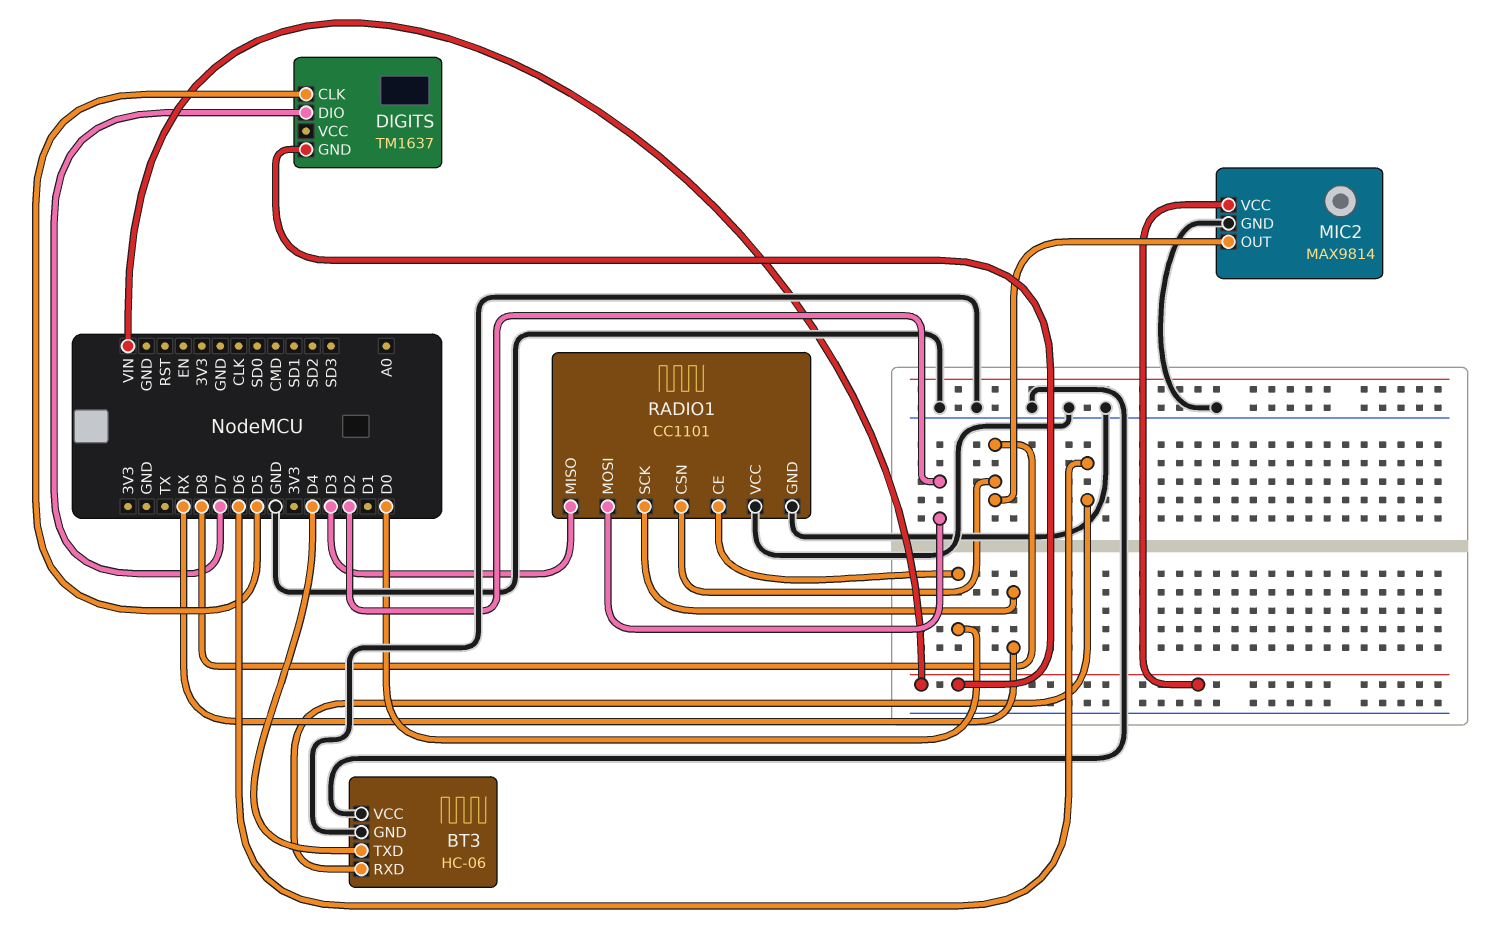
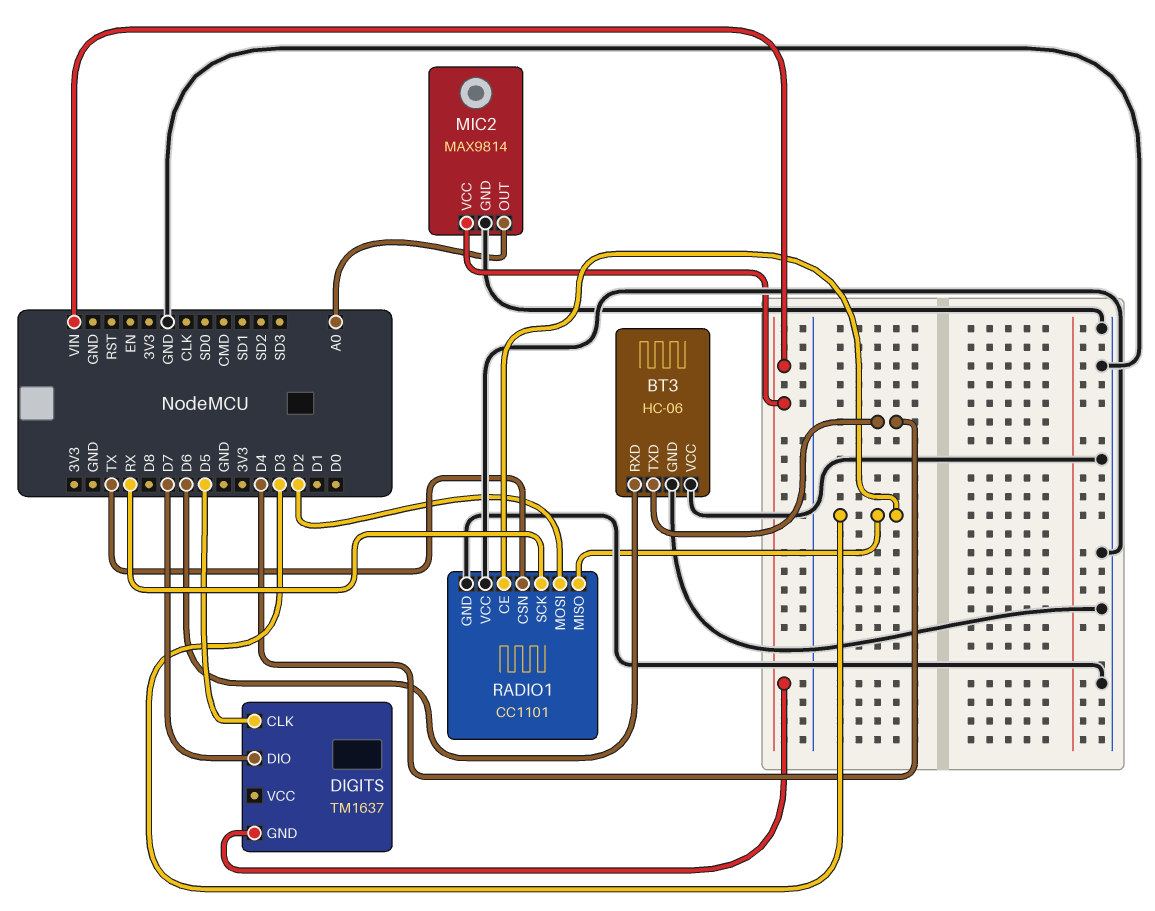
MIC2 pin OUT: D8 -> A0
RADIO1 pin CE: D0 -> D3
RADIO1 pin CSN: D8 -> TX

